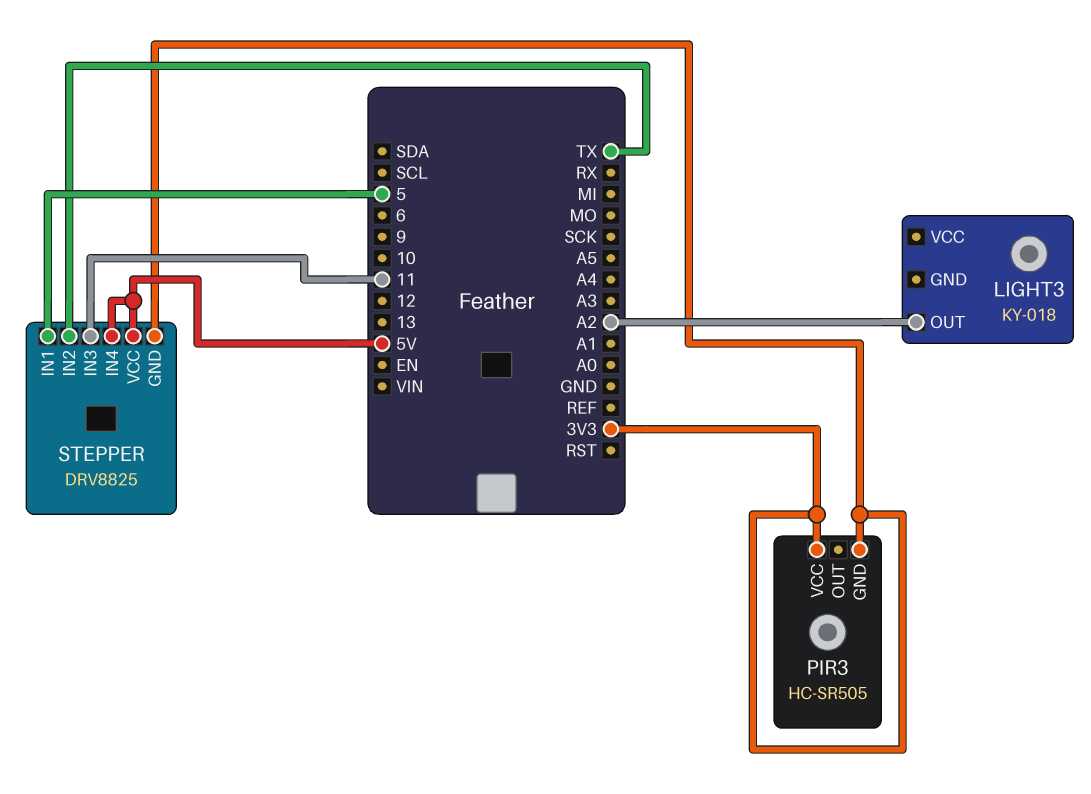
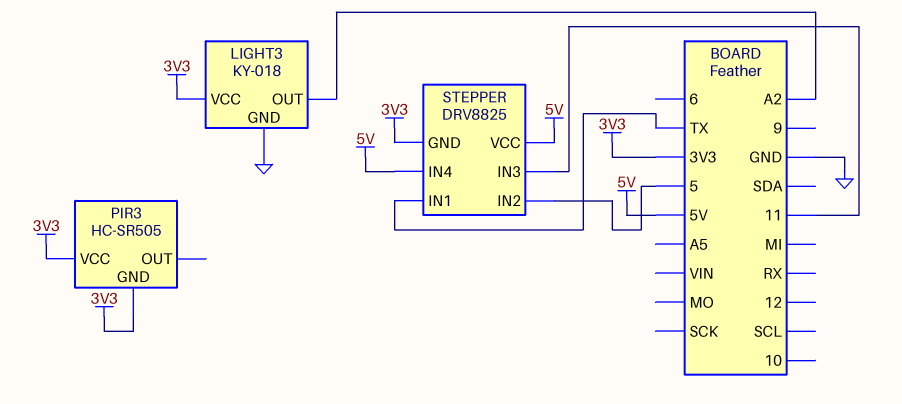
LIGHT3 pin GND: none -> GND
LIGHT3 pin VCC: none -> 3V3
STEPPER pin IN1: 5 -> TX
STEPPER pin IN2: TX -> 5

